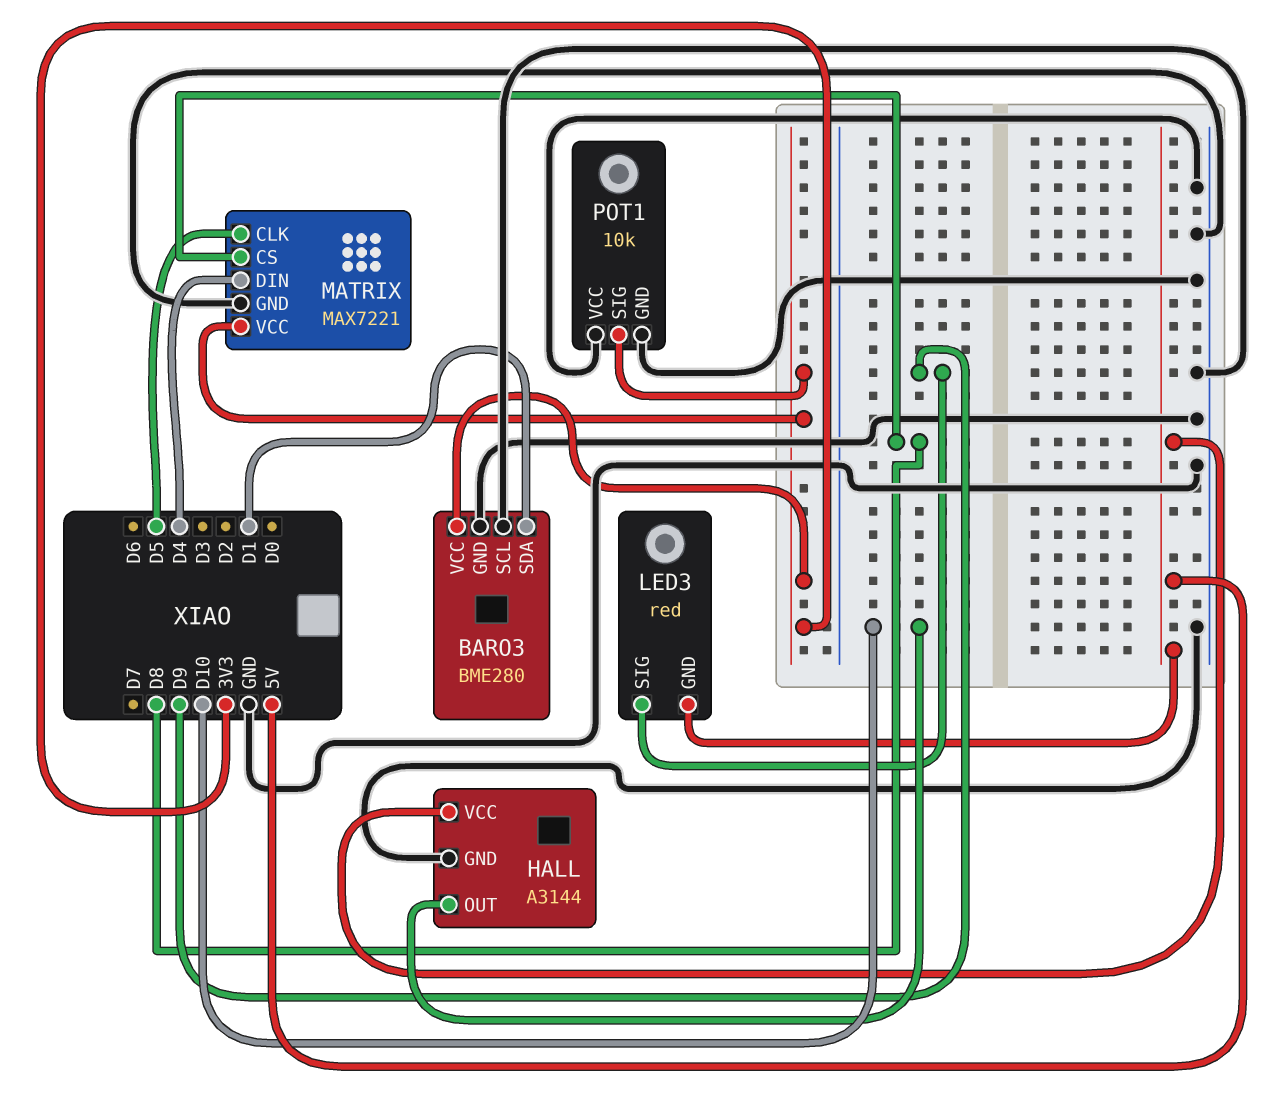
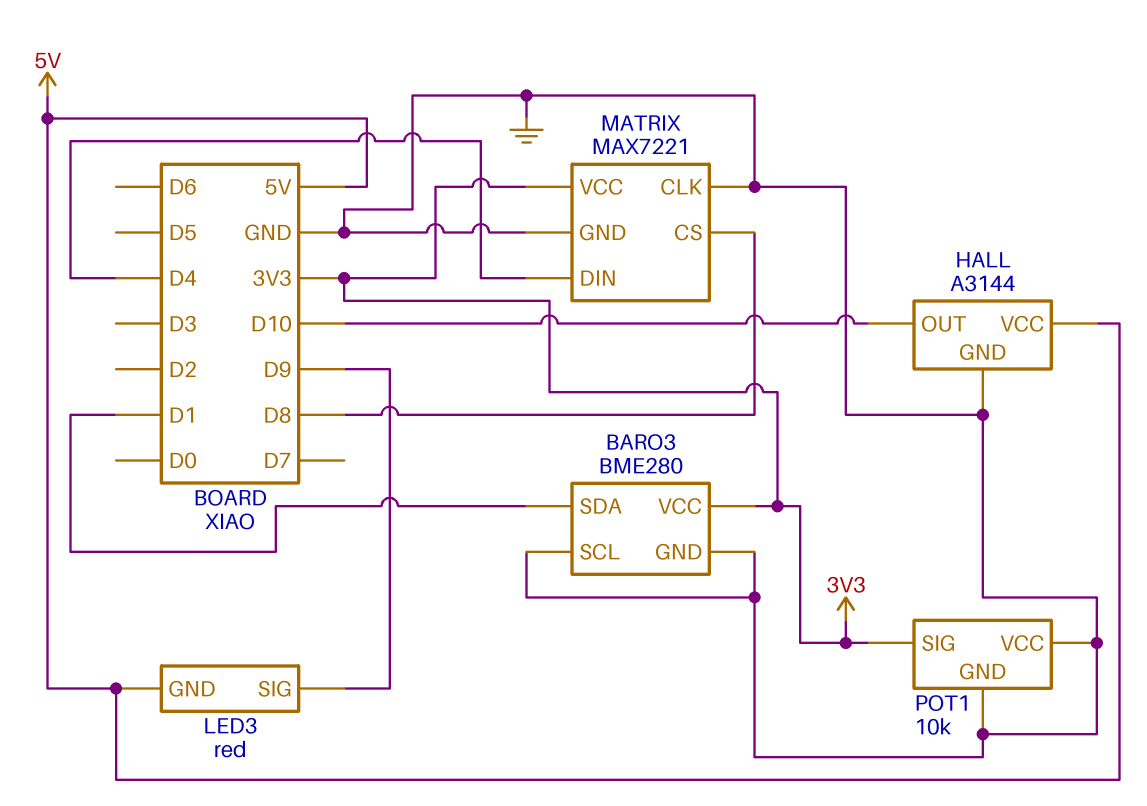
MATRIX pin CLK: D5 -> GND

